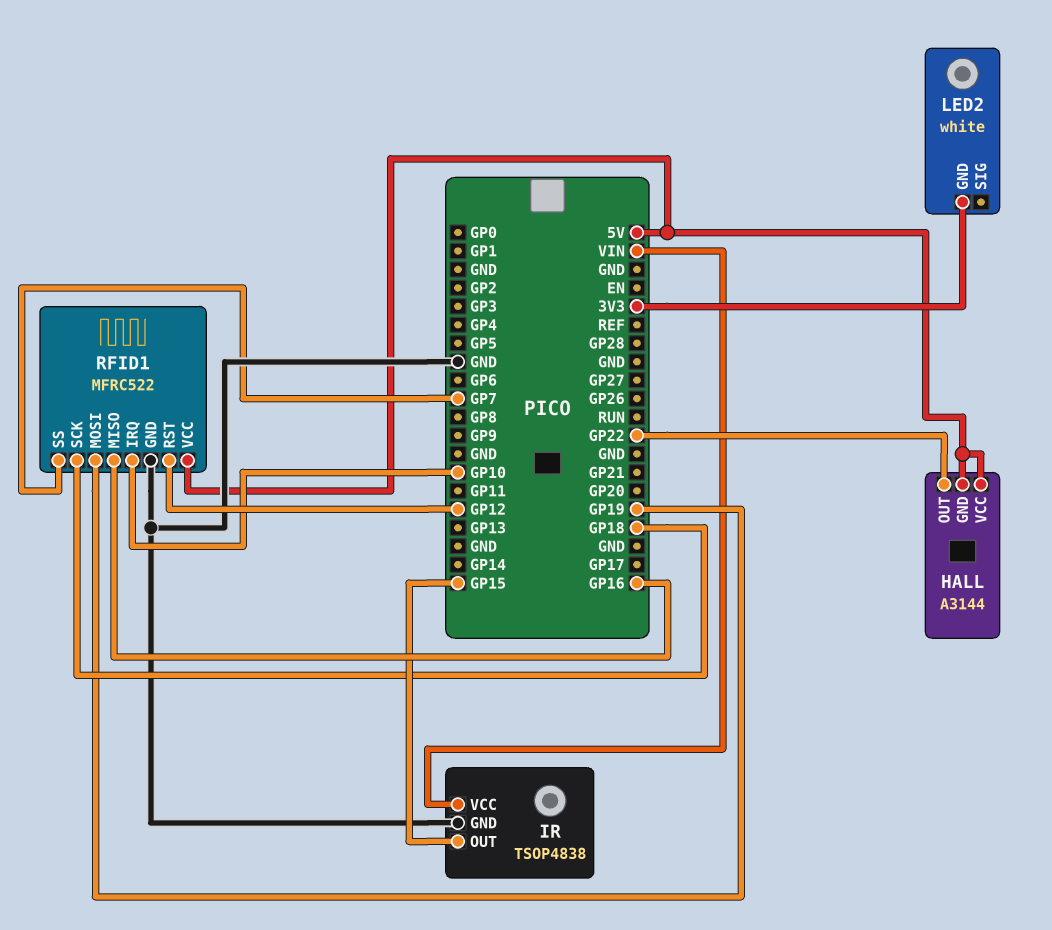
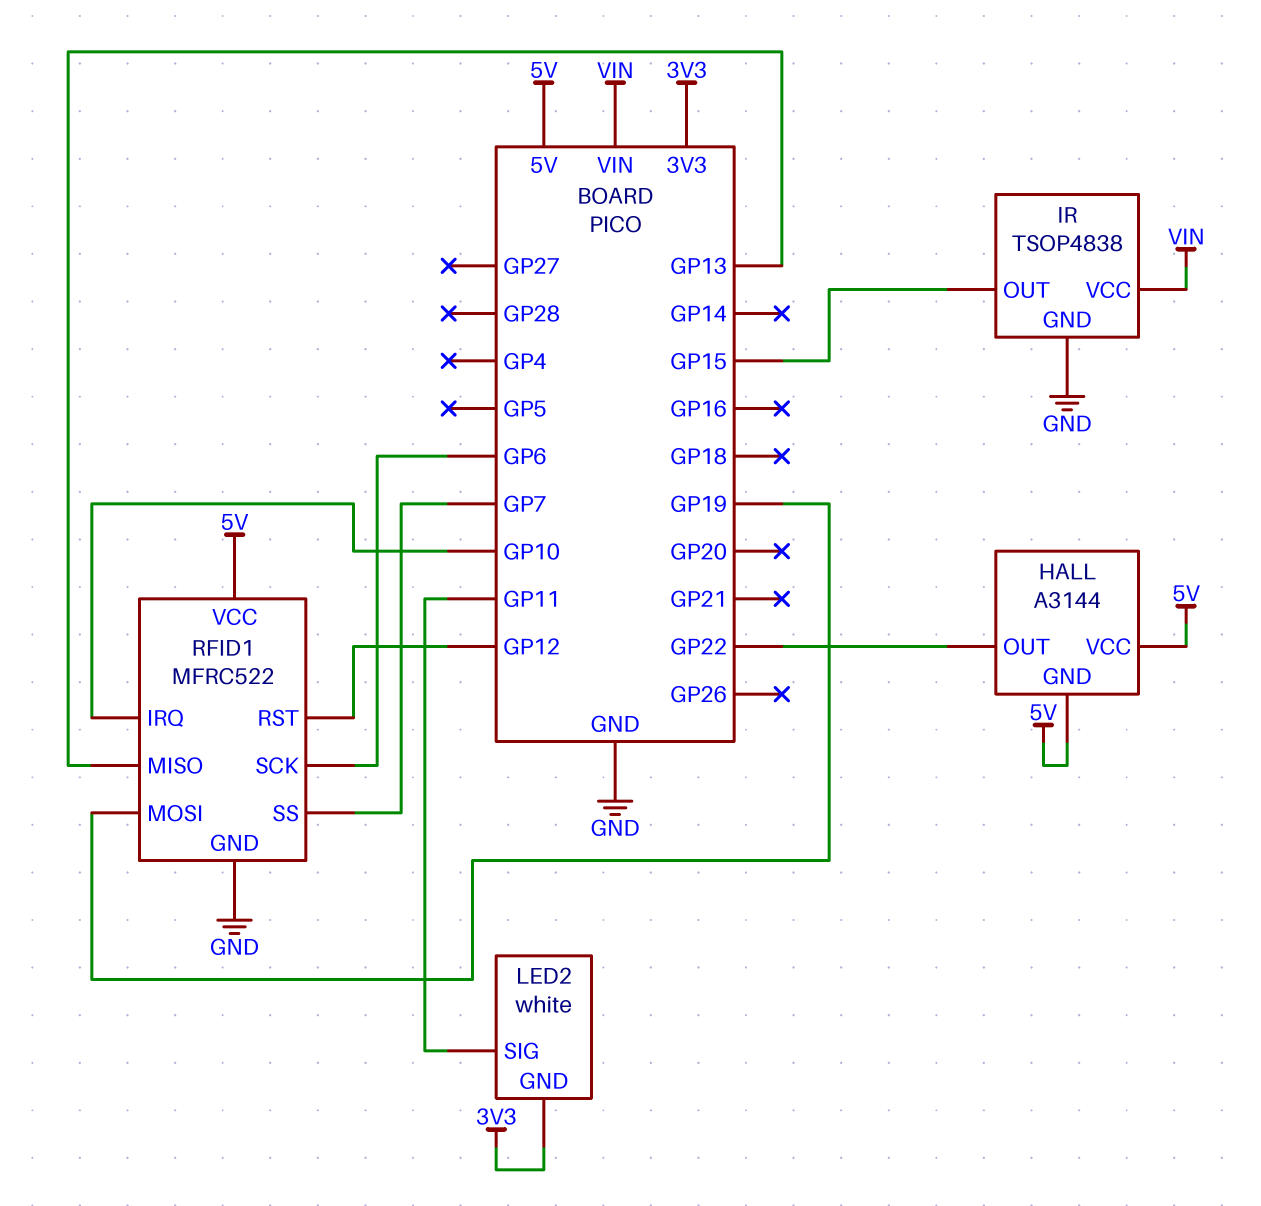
LED2 pin SIG: none -> GP11
RFID1 pin MISO: GP16 -> GP13
RFID1 pin SCK: GP18 -> GP6

